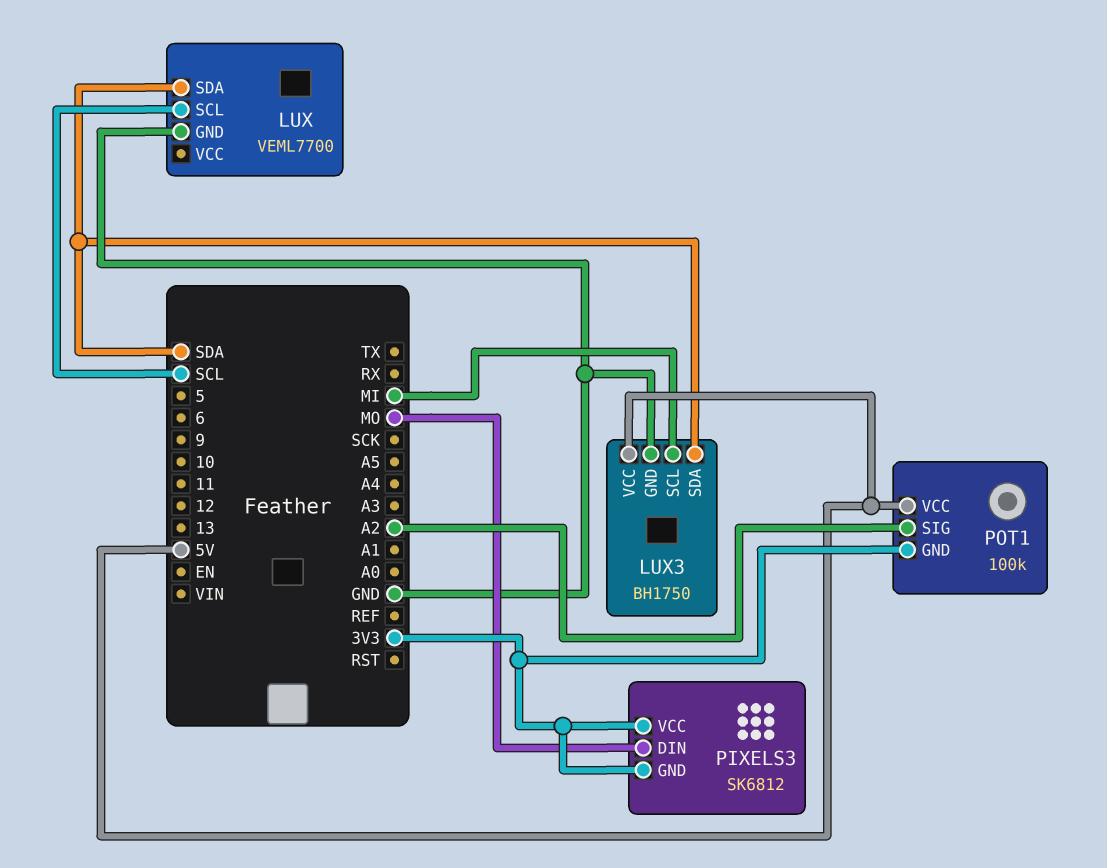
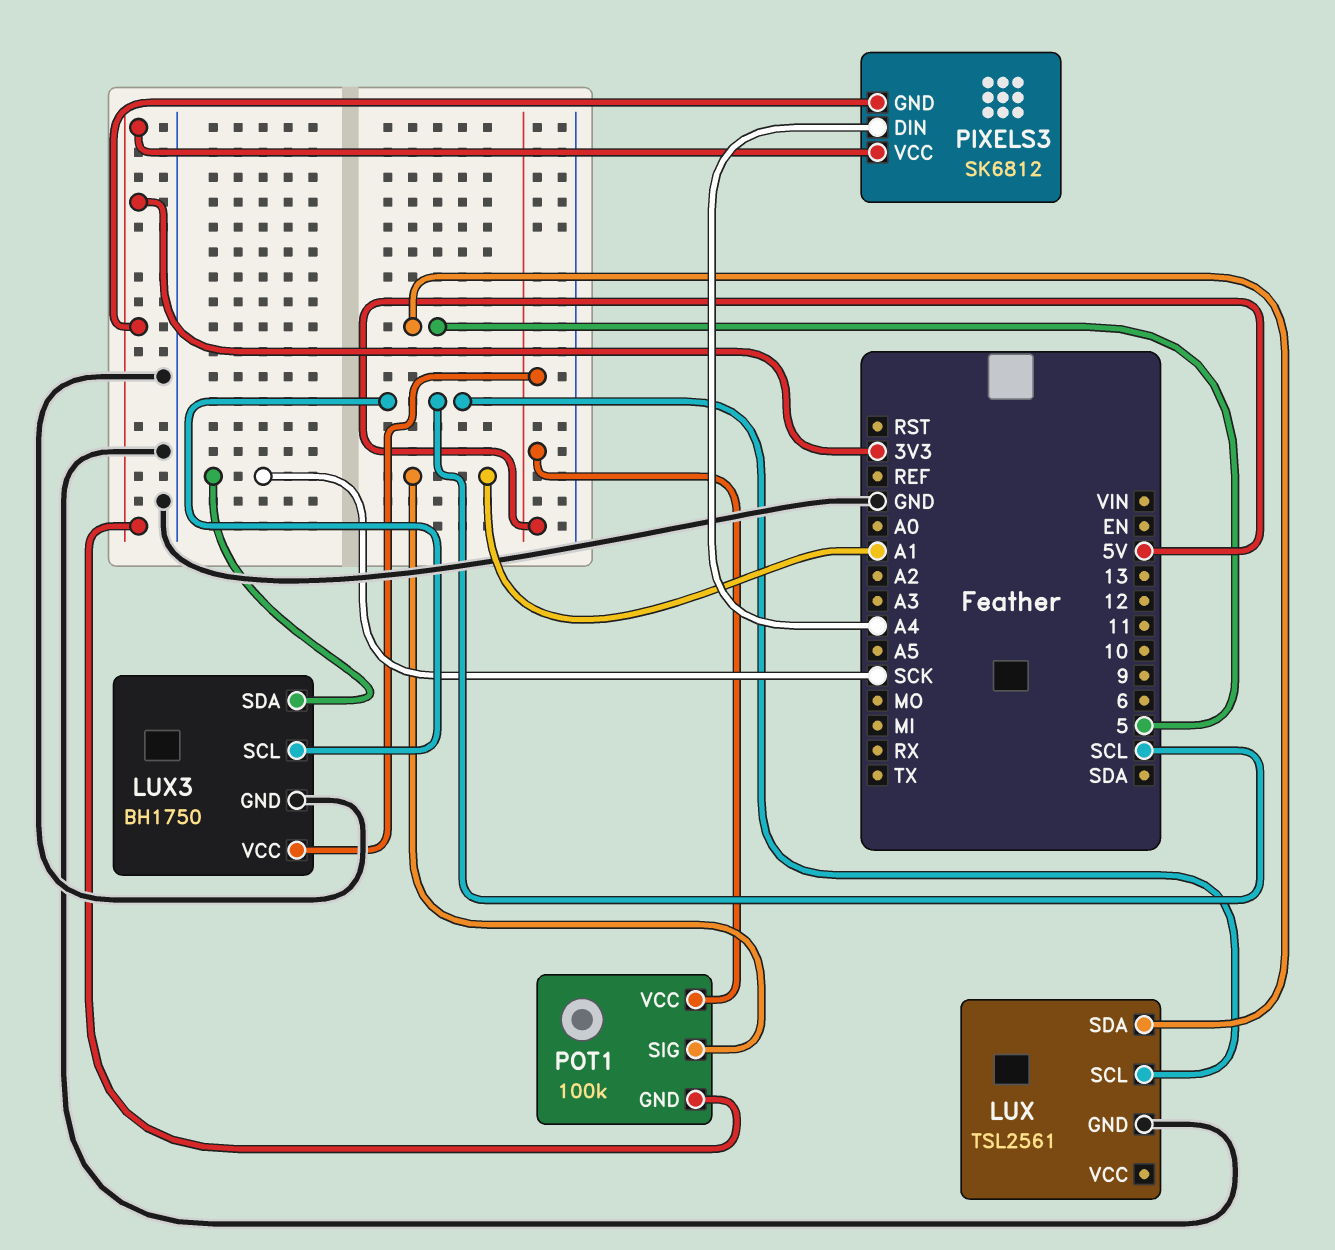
LUX: VEML7700 -> TSL2561
LUX pin SDA: SDA -> 5
LUX3 pin SCL: MI -> SCL
LUX3 pin SDA: SDA -> SCK
PIXELS3 pin DIN: MO -> A4
POT1 pin SIG: A2 -> A1

